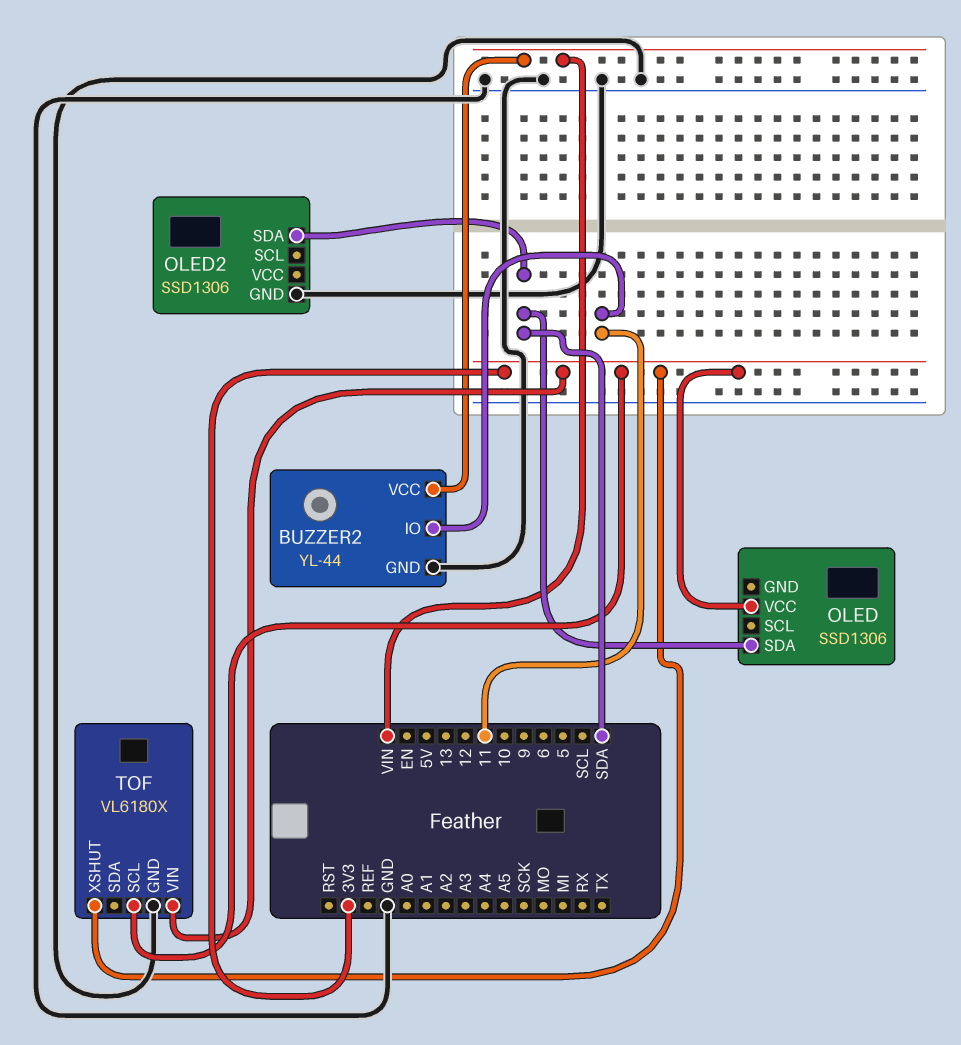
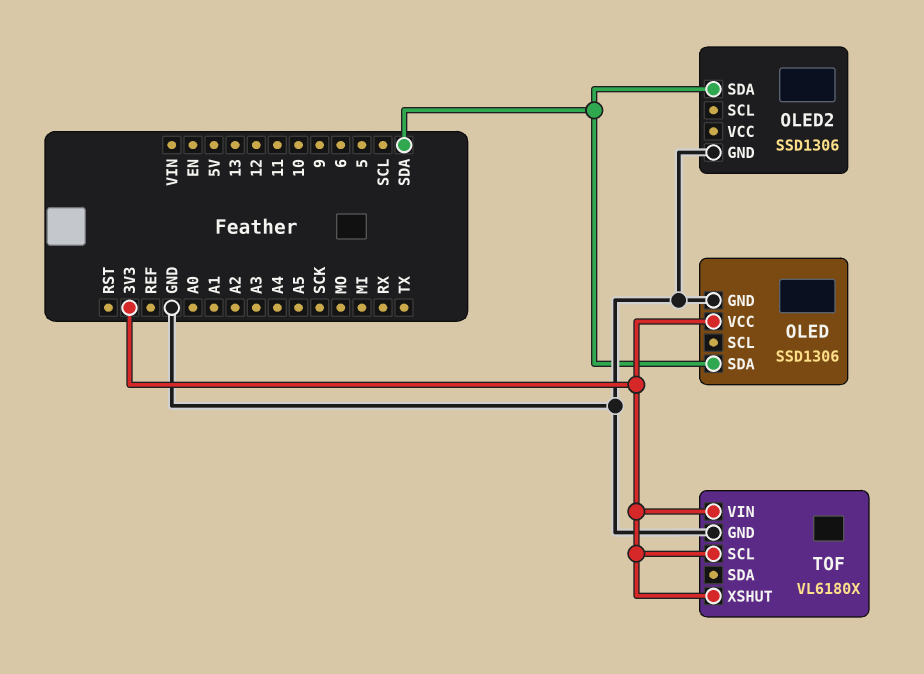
BUZZER2: YL-44 -> none
BUZZER2 pin GND: GND -> none
BUZZER2 pin IO: 11 -> none
BUZZER2 pin VCC: VIN -> none
OLED pin GND: none -> GND

